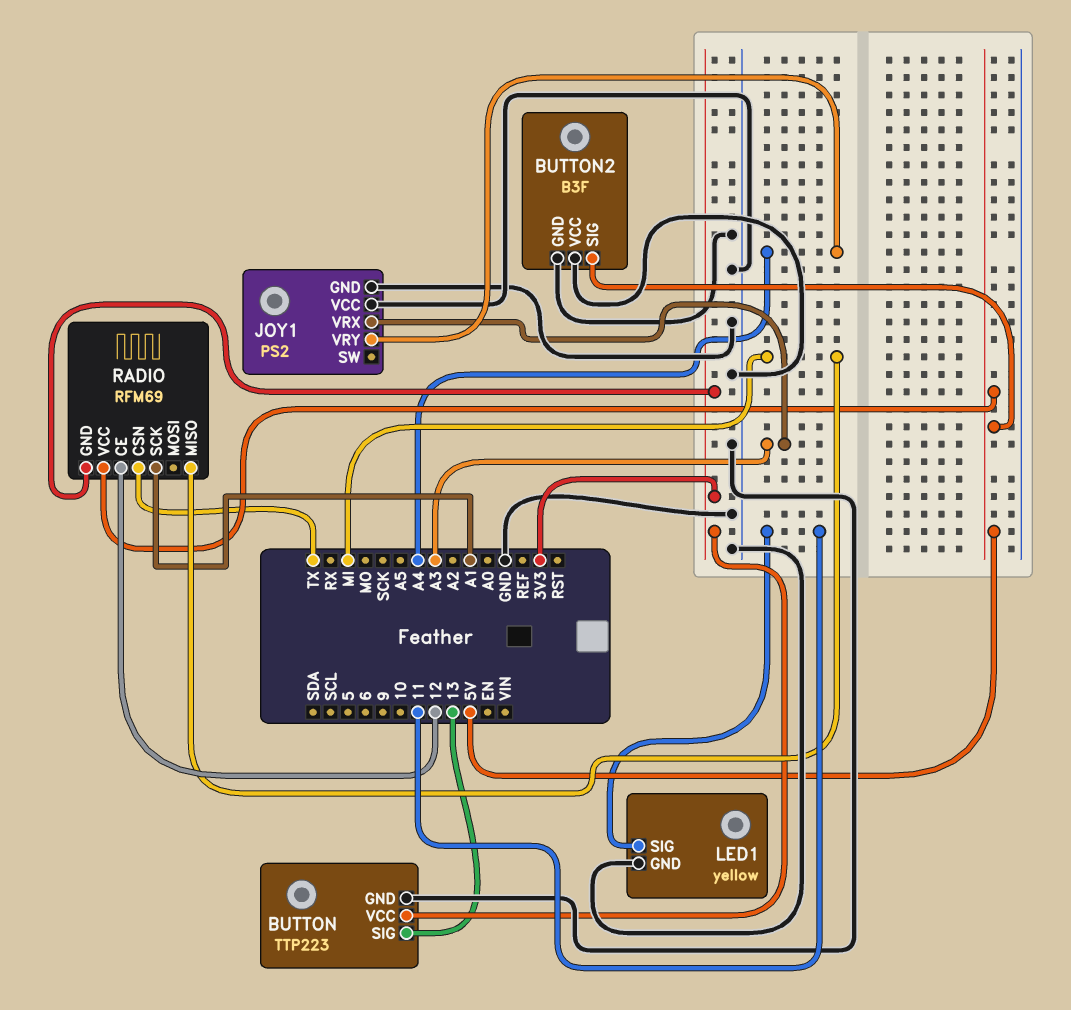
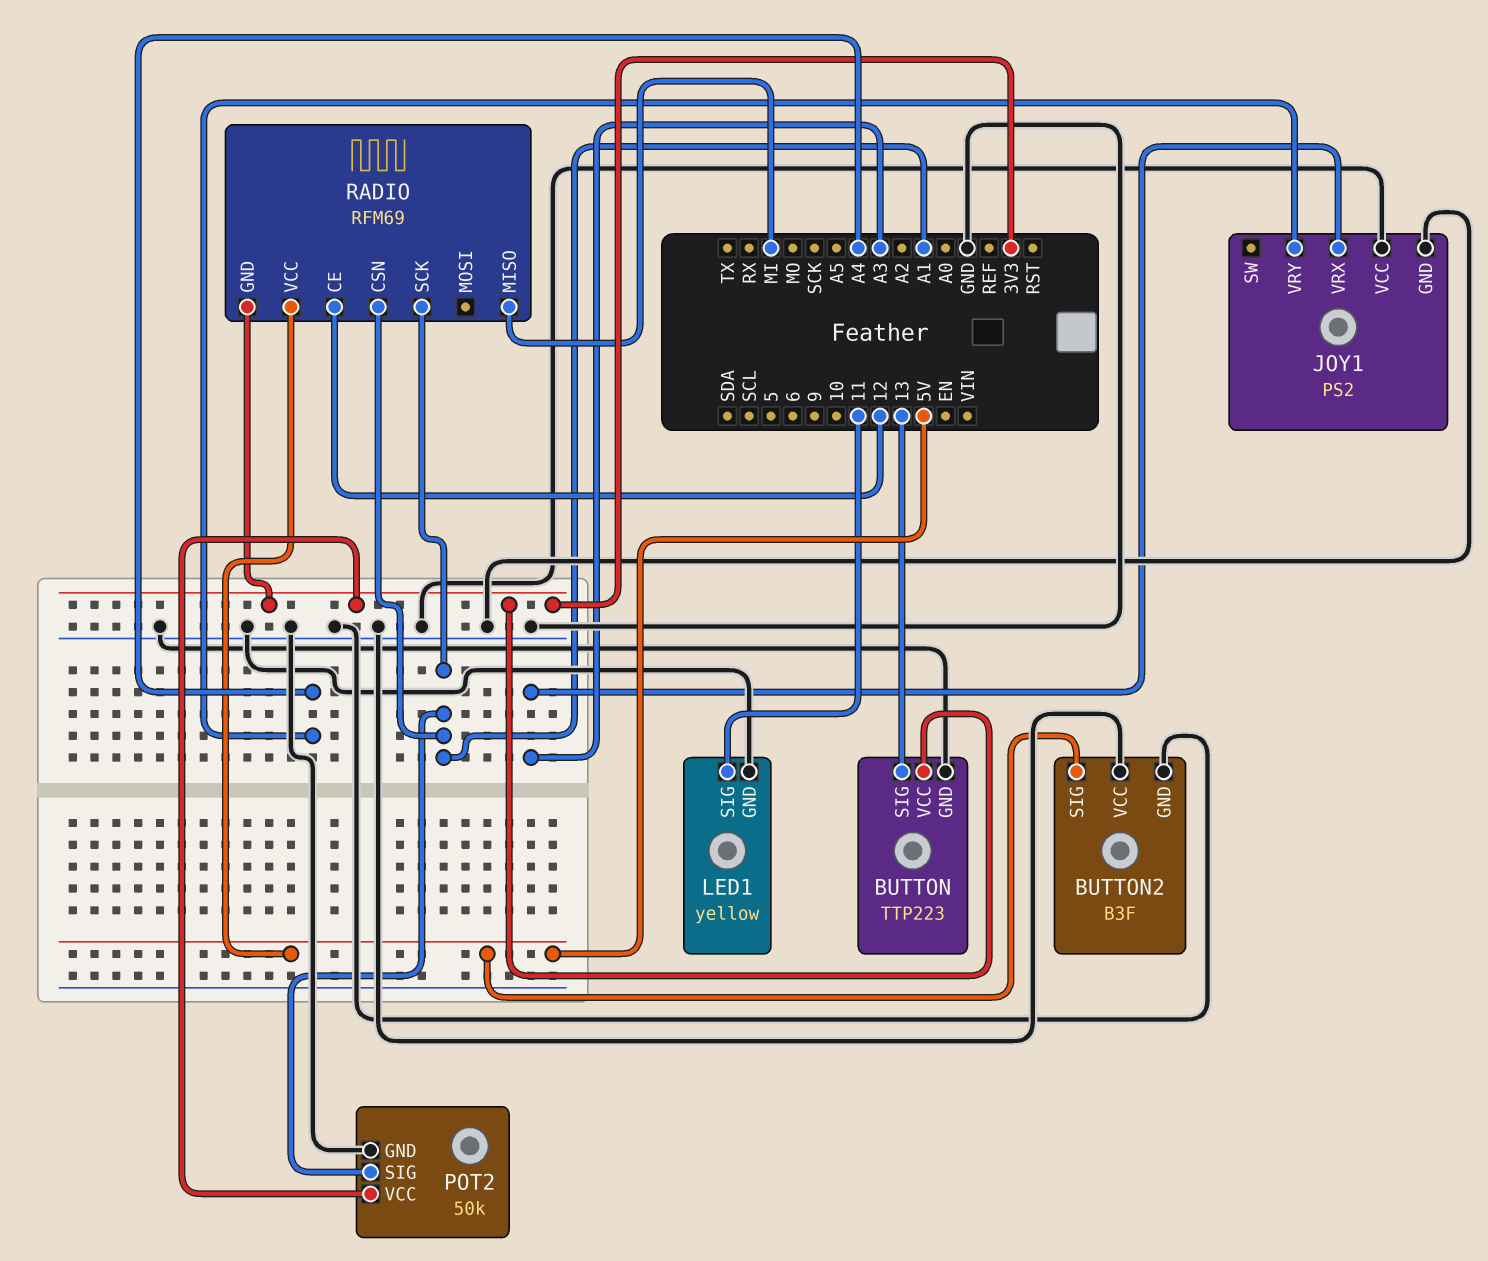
POT2: none -> 50k
POT2 pin GND: none -> GND
POT2 pin SIG: none -> A1
POT2 pin VCC: none -> 3V3
RADIO pin CSN: TX -> A1

